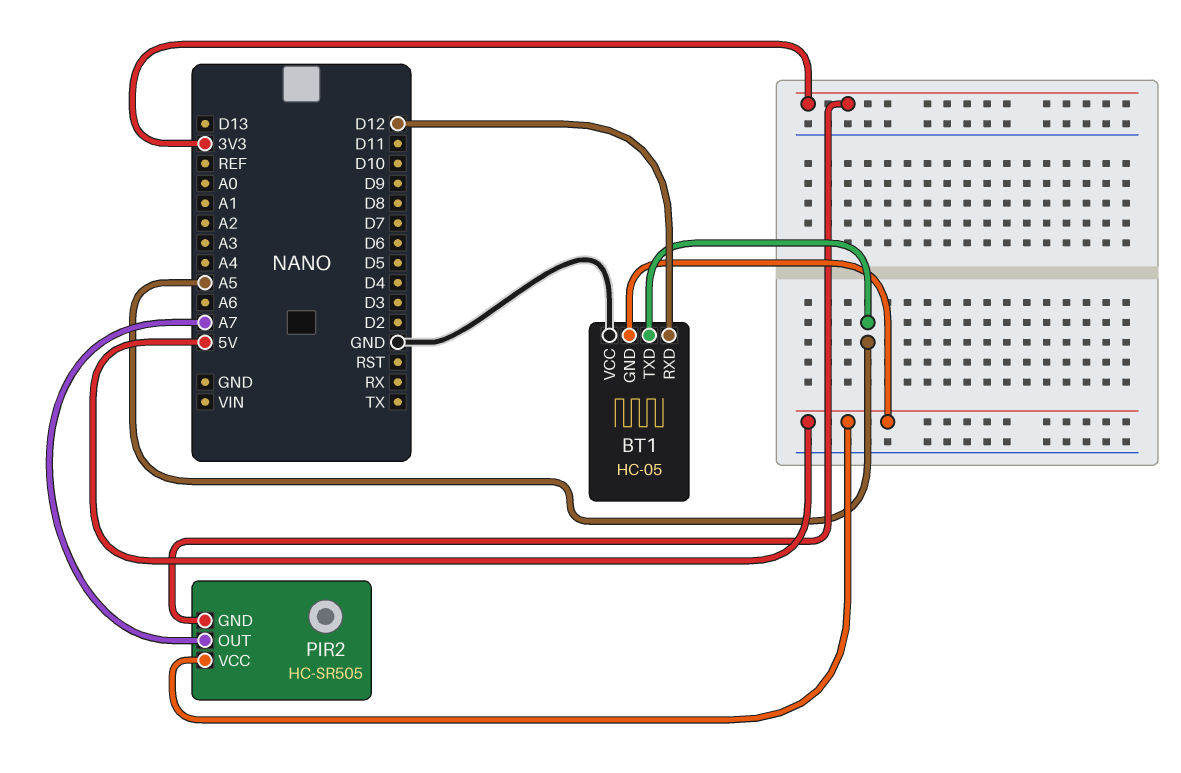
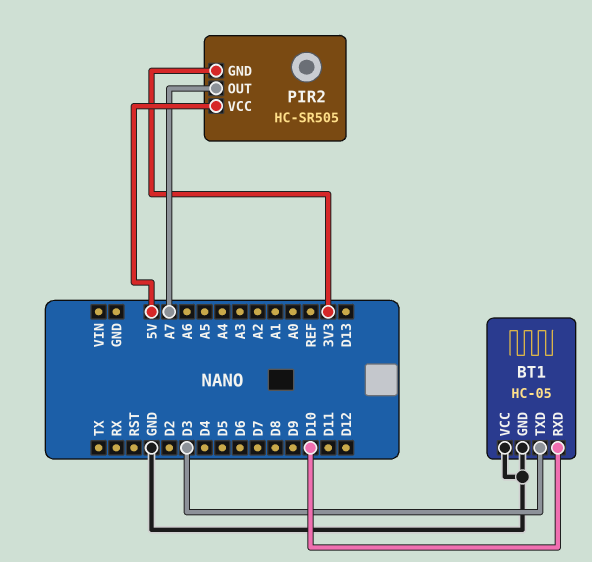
BT1 pin GND: 5V -> GND
BT1 pin RXD: D12 -> D10
BT1 pin TXD: A5 -> D3

